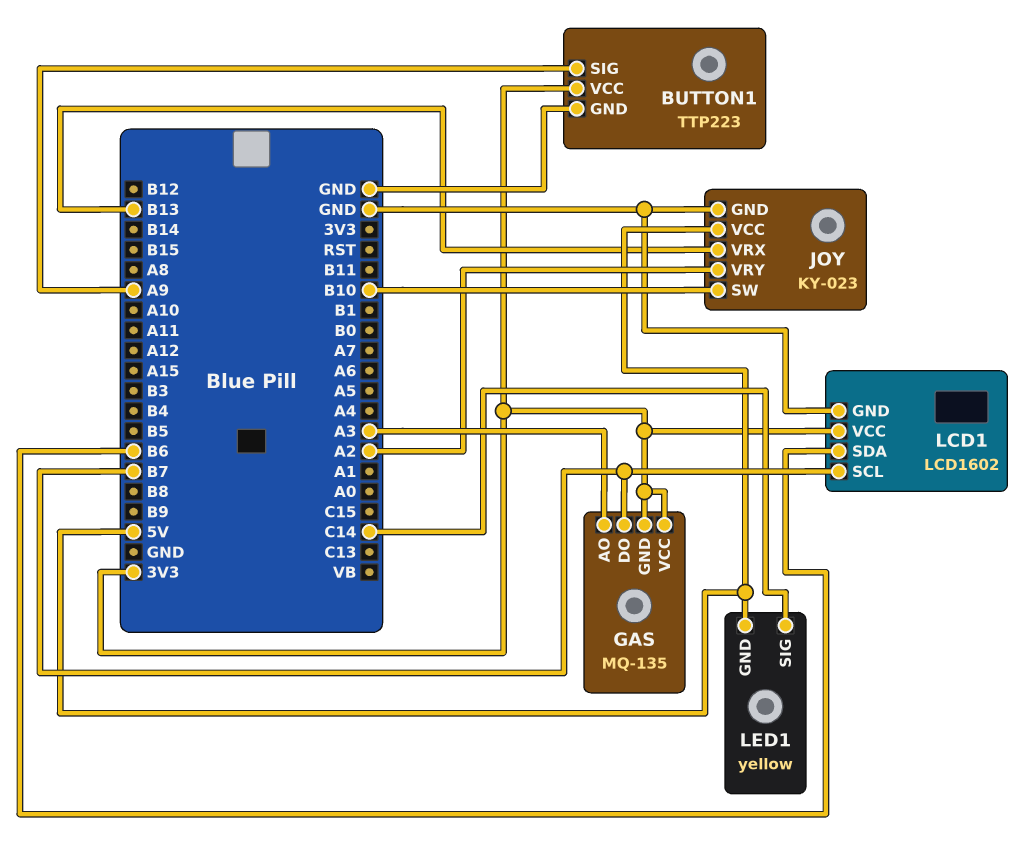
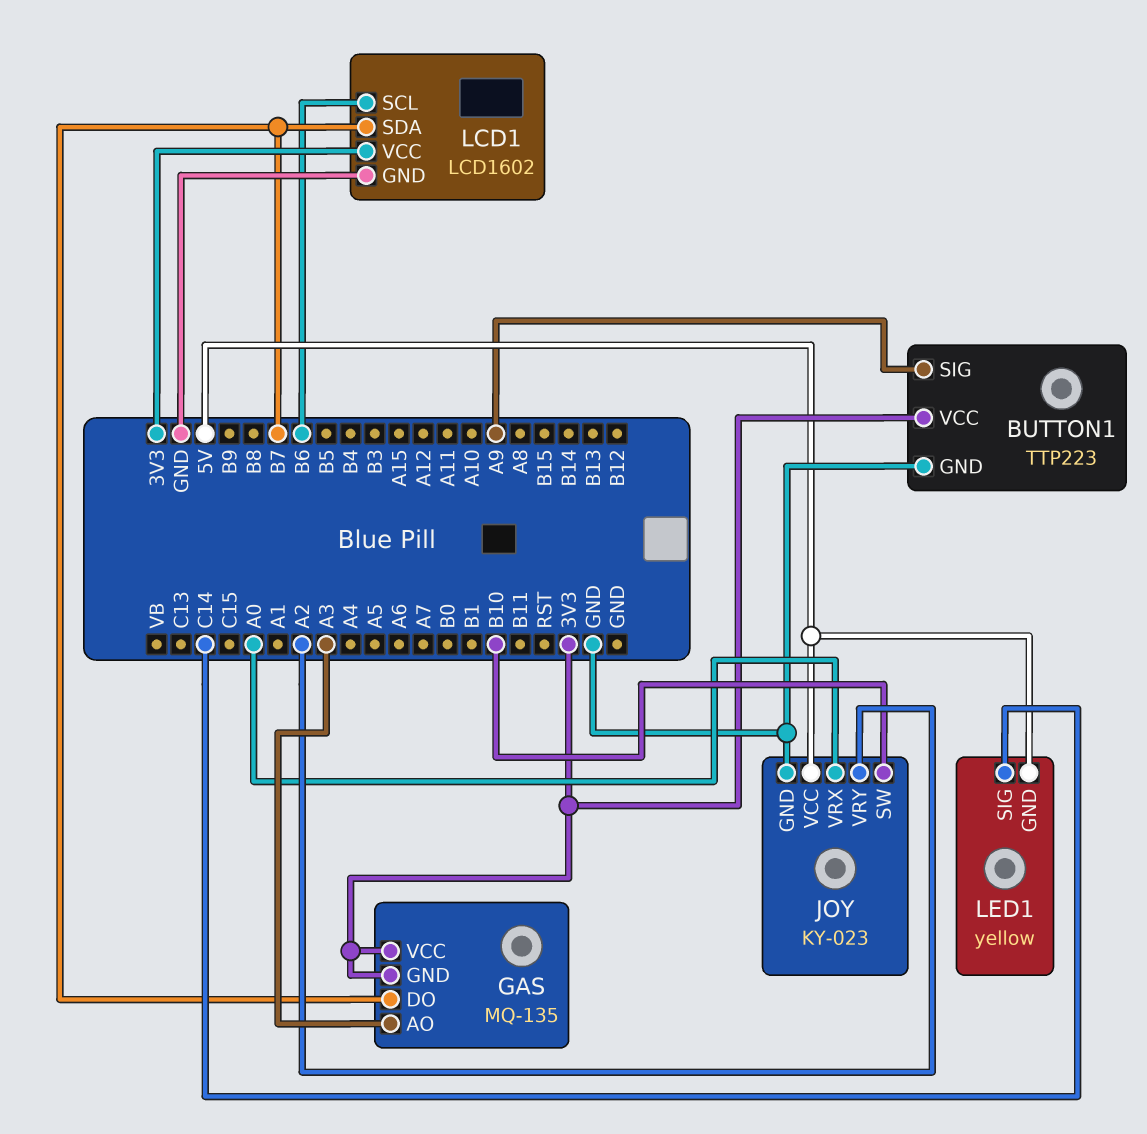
JOY pin VRX: B13 -> A0
LCD1 pin SCL: B7 -> B6
LCD1 pin SDA: B6 -> B7

